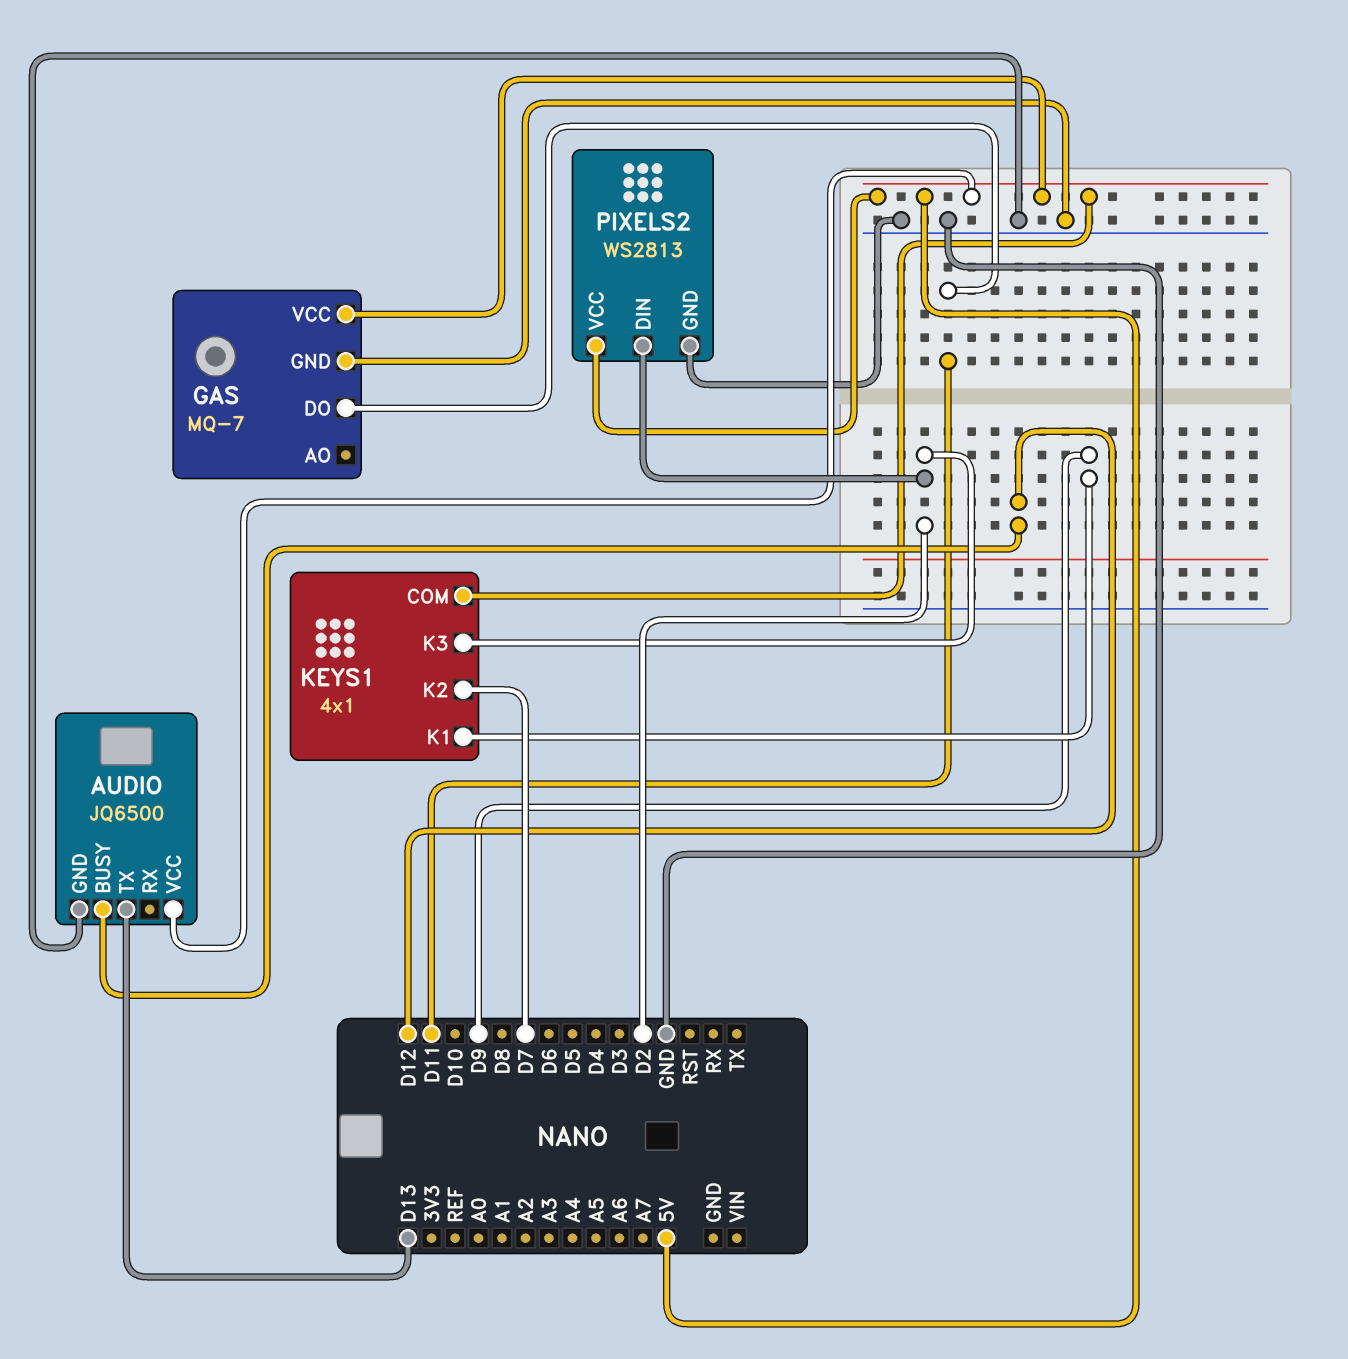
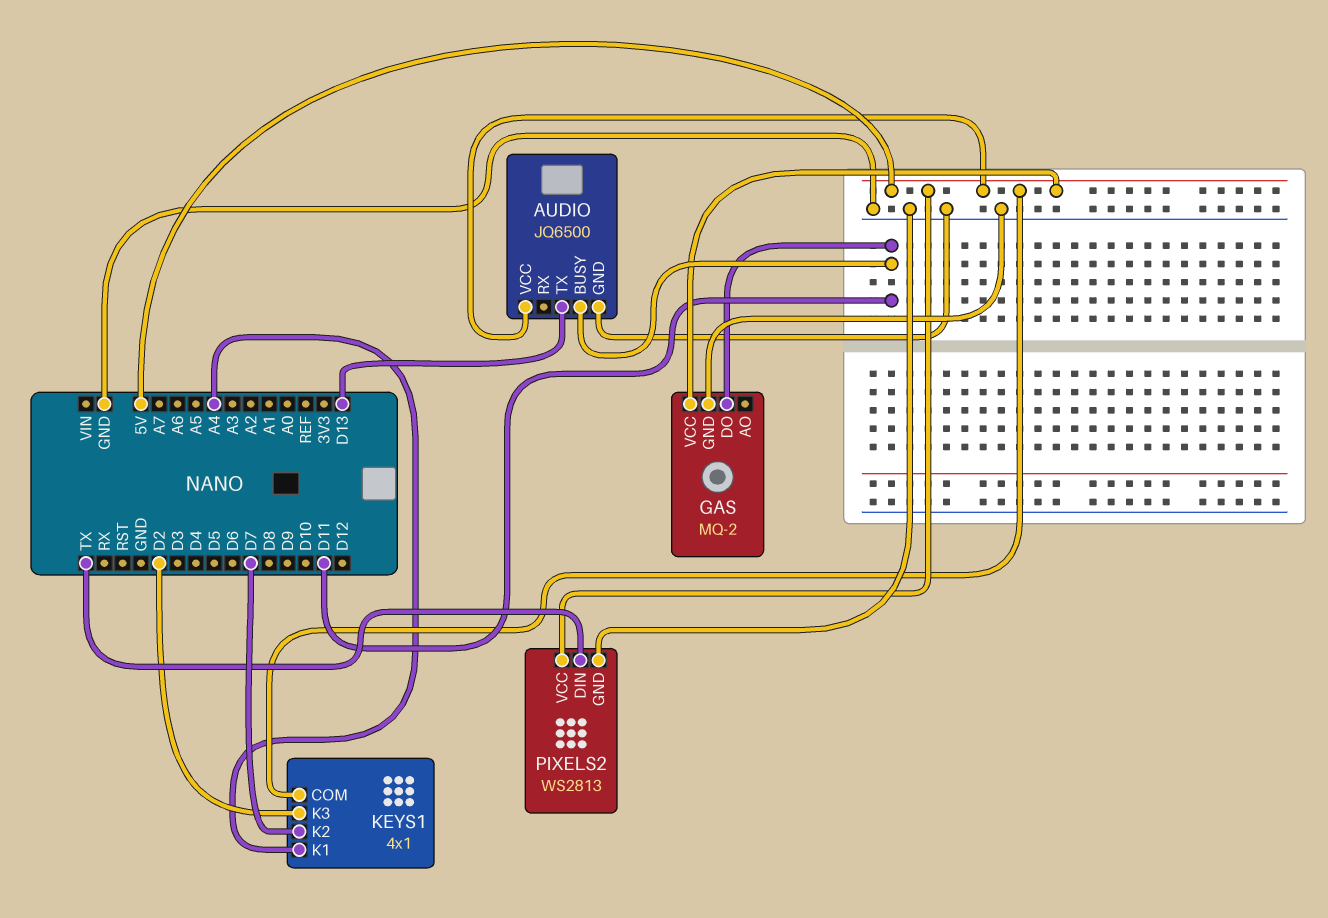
AUDIO pin BUSY: D12 -> D11
GAS: MQ-7 -> MQ-2
KEYS1 pin K1: D9 -> A4
PIXELS2 pin DIN: D2 -> TX

